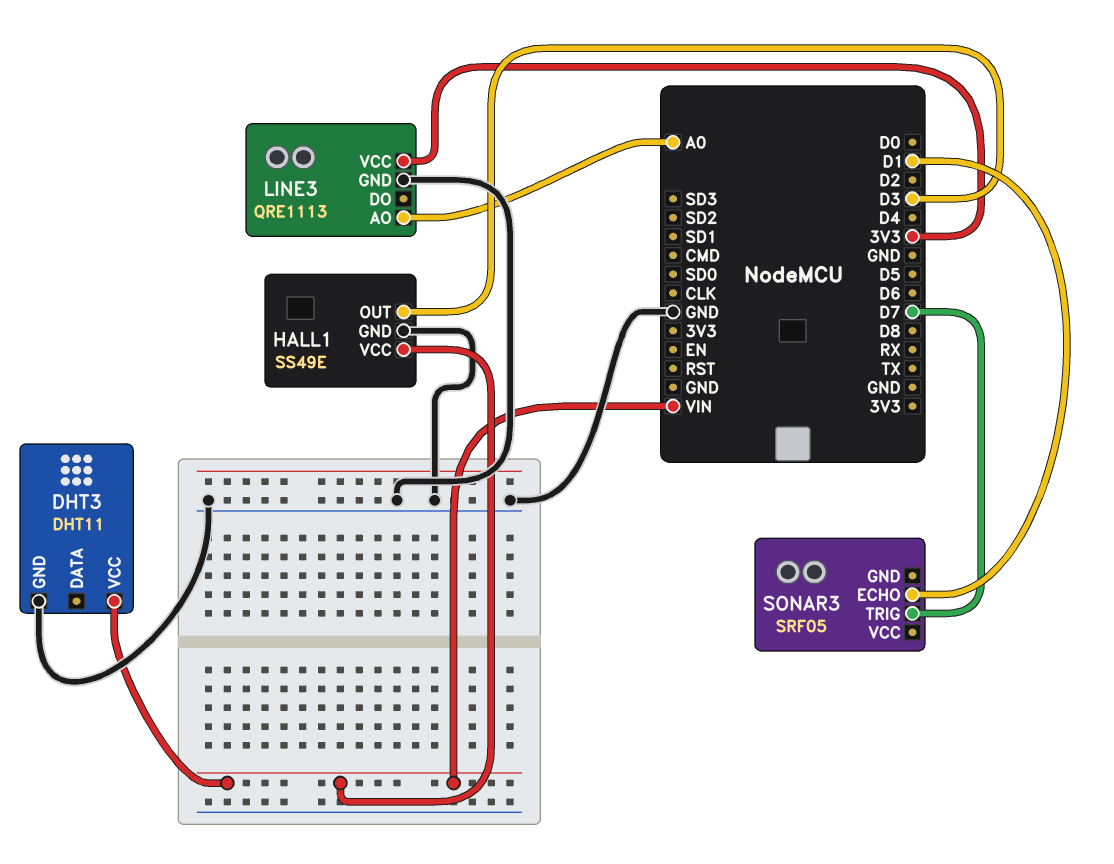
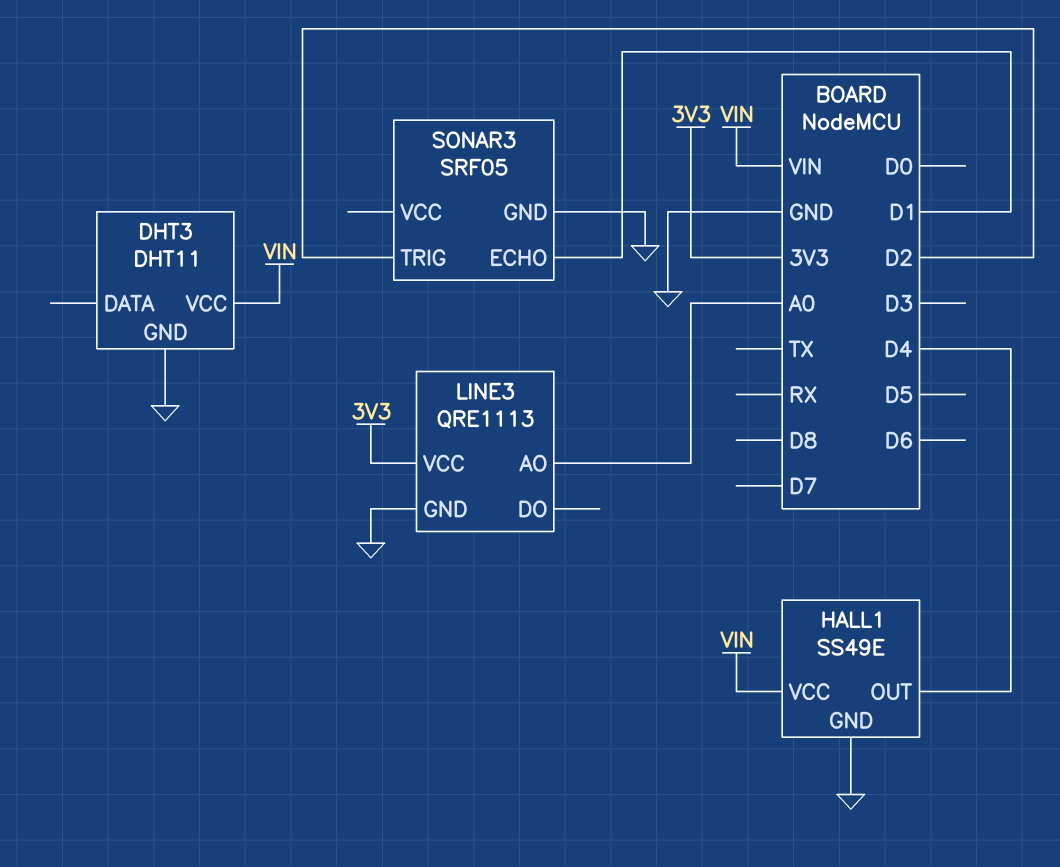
HALL1 pin OUT: D3 -> D4
SONAR3 pin GND: none -> GND
SONAR3 pin TRIG: D7 -> D2

